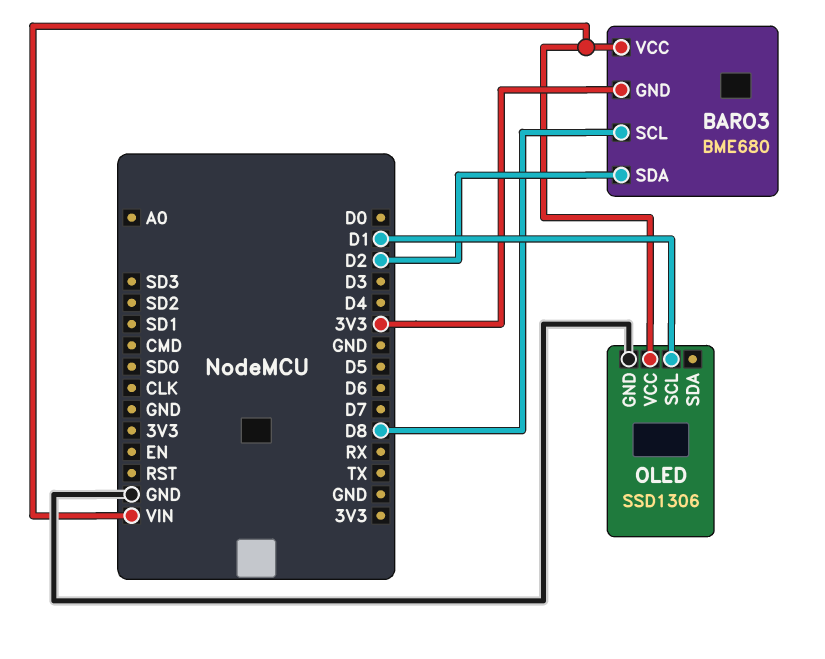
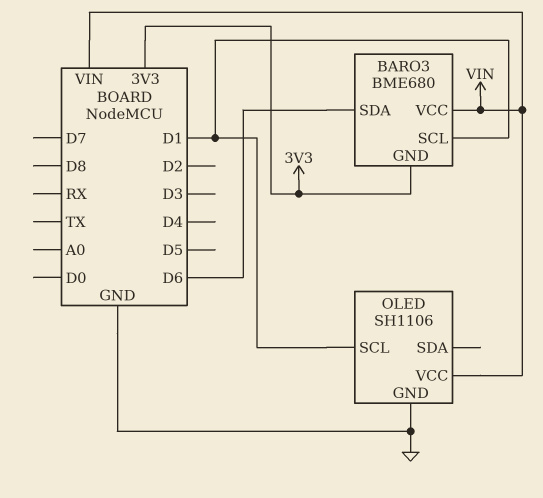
BARO3 pin SCL: D8 -> D1
BARO3 pin SDA: D2 -> D6
OLED: SSD1306 -> SH1106

